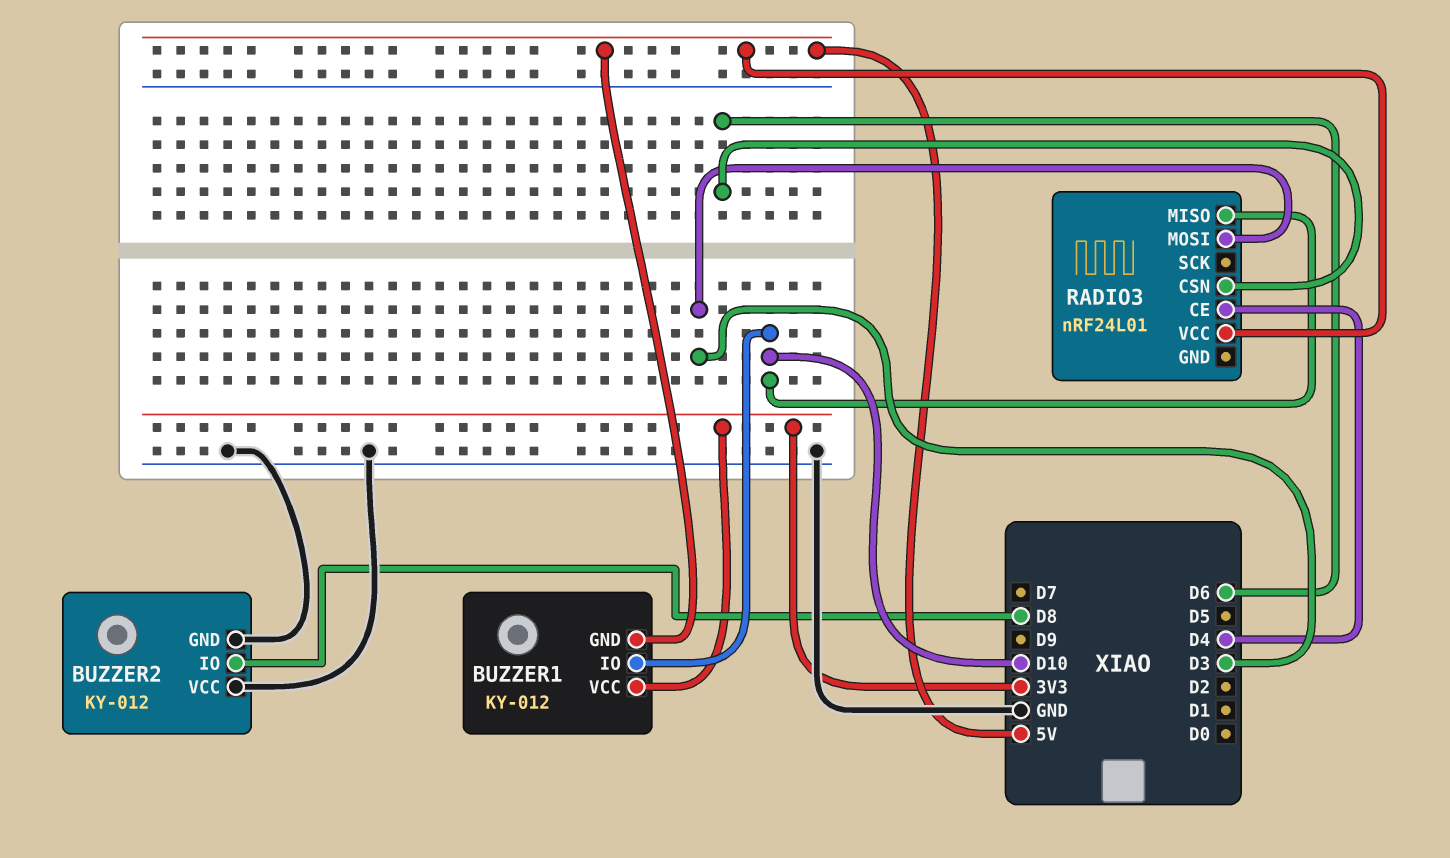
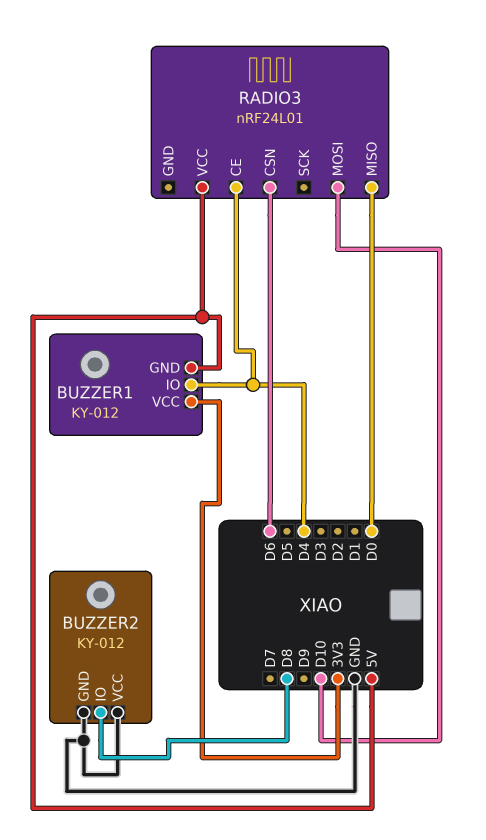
BUZZER1 pin IO: D10 -> D4
RADIO3 pin MISO: D10 -> D0
RADIO3 pin MOSI: D3 -> D10

